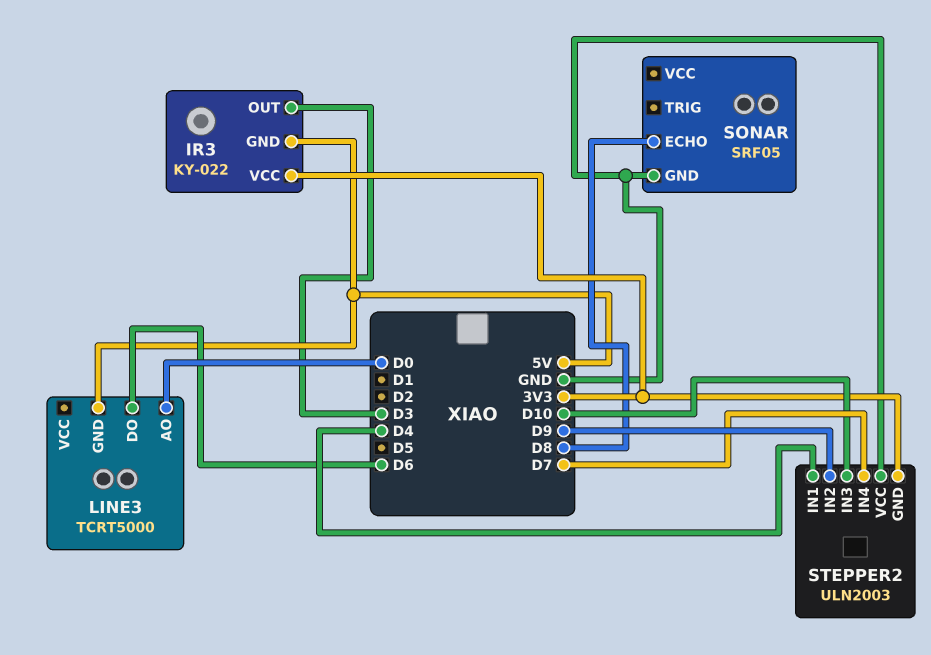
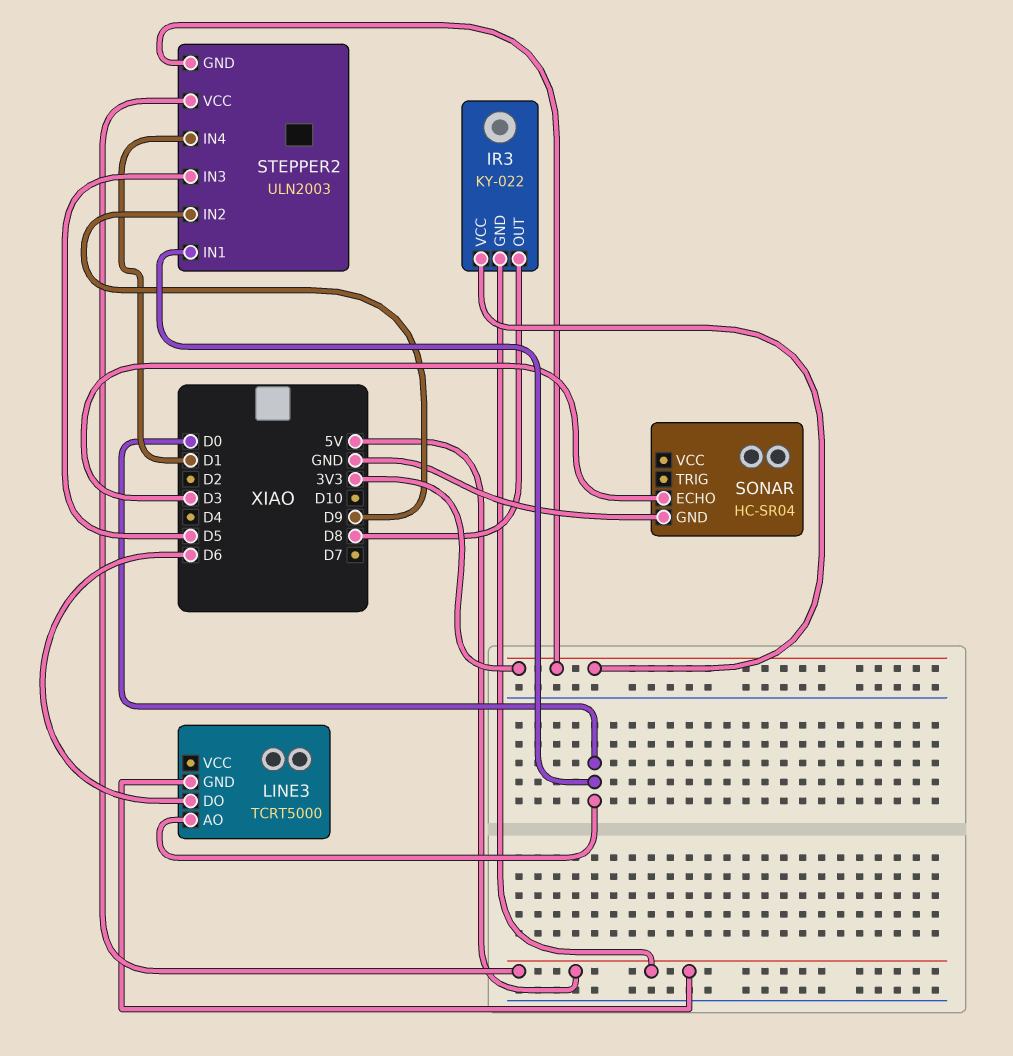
IR3 pin OUT: D3 -> D8
SONAR: SRF05 -> HC-SR04
SONAR pin ECHO: D8 -> D3
STEPPER2 pin IN1: D4 -> D0
STEPPER2 pin IN3: D10 -> D5
STEPPER2 pin IN4: D7 -> D1
STEPPER2 pin VCC: GND -> 5V

